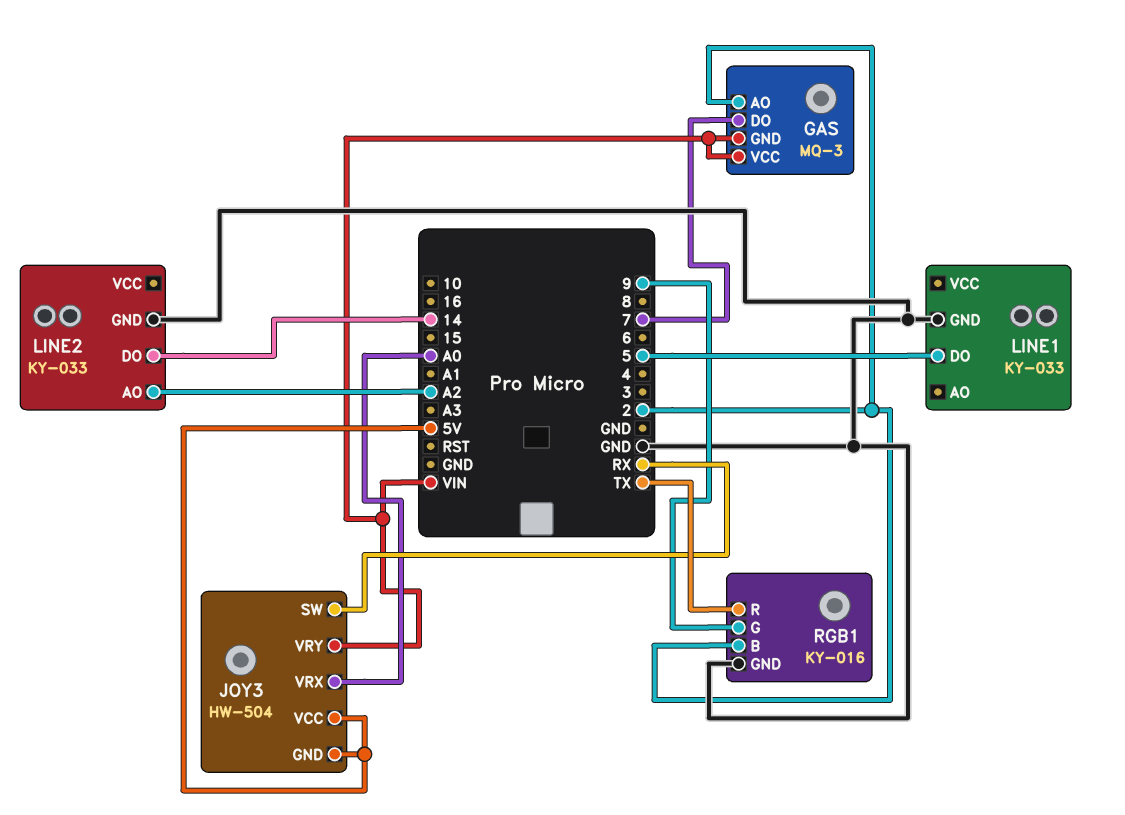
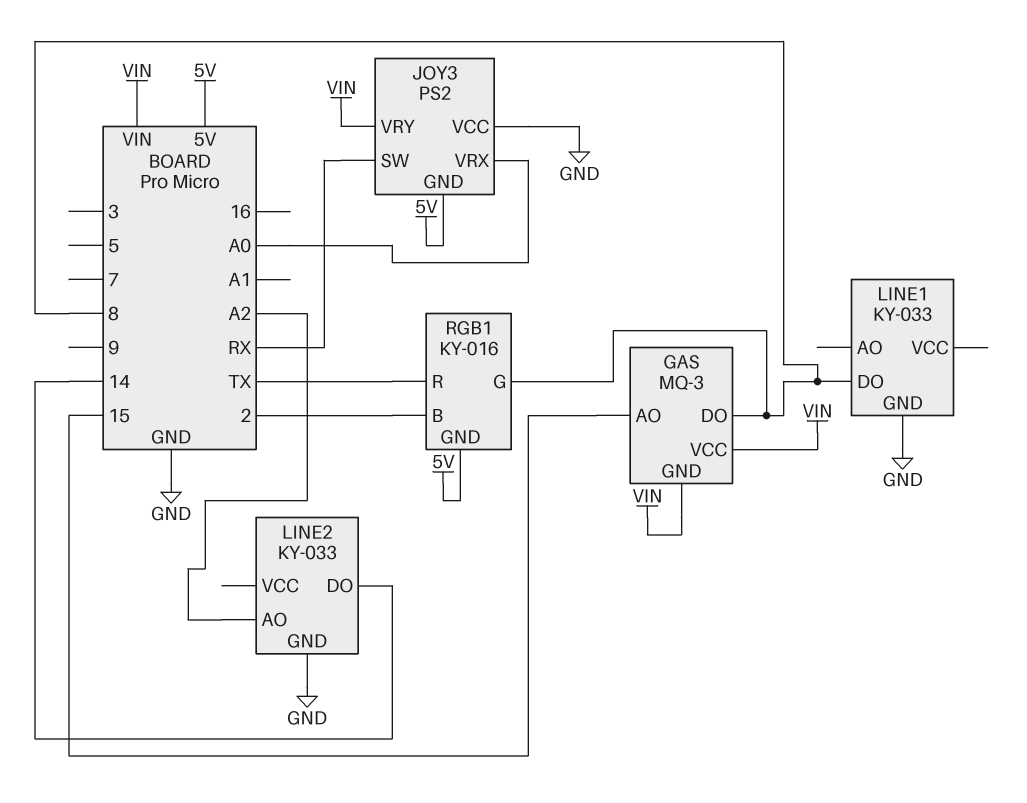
GAS pin AO: 2 -> 15
GAS pin DO: 7 -> 8
JOY3: HW-504 -> PS2
JOY3 pin VCC: 5V -> GND
LINE1 pin DO: 5 -> 8
RGB1 pin G: 9 -> 8
RGB1 pin GND: GND -> 5V

